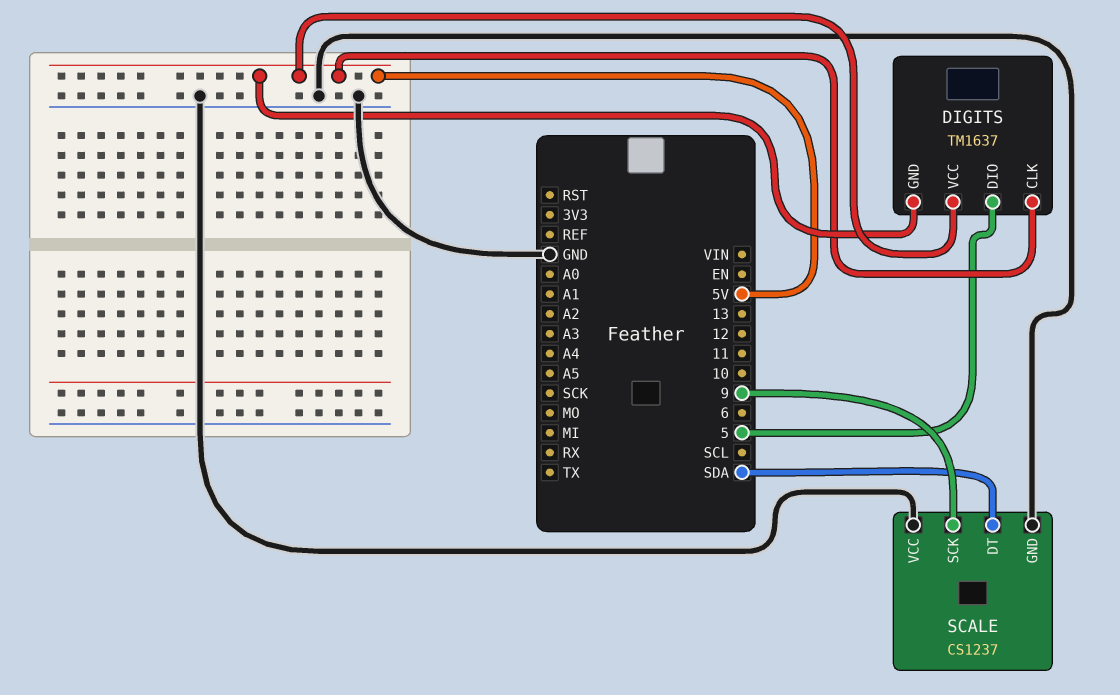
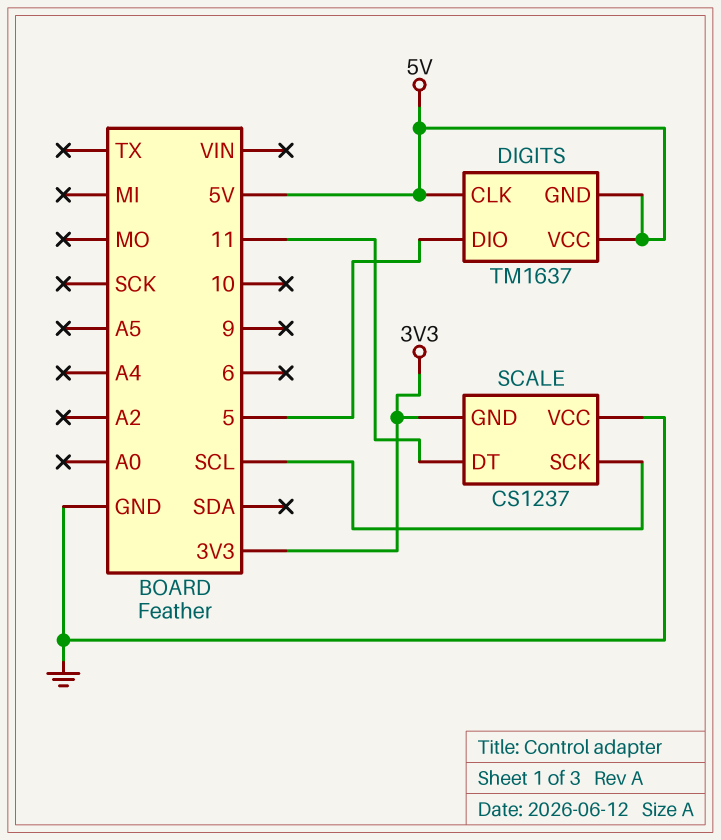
SCALE pin DT: SDA -> 11
SCALE pin GND: GND -> 3V3
SCALE pin SCK: 9 -> SCL

